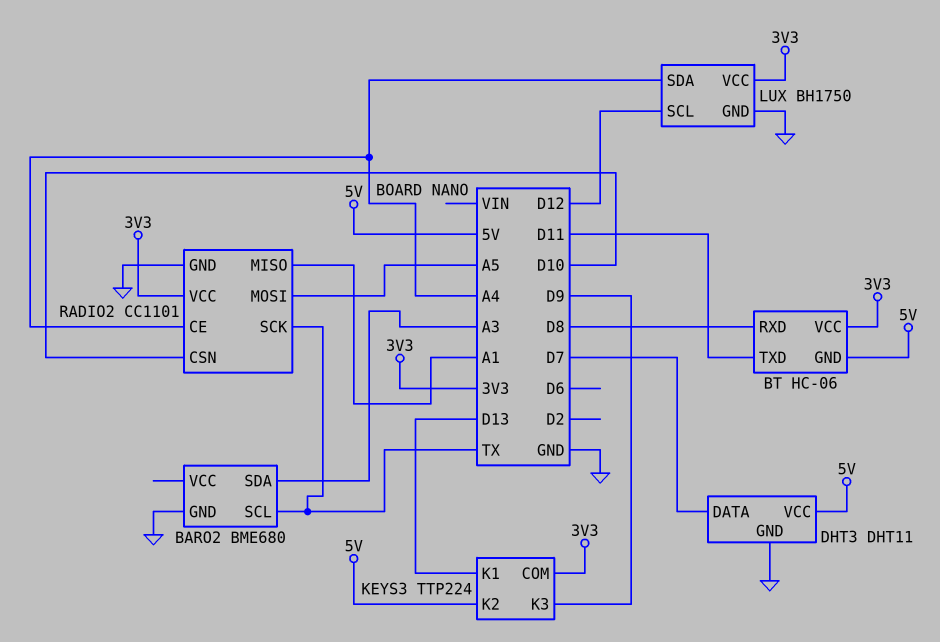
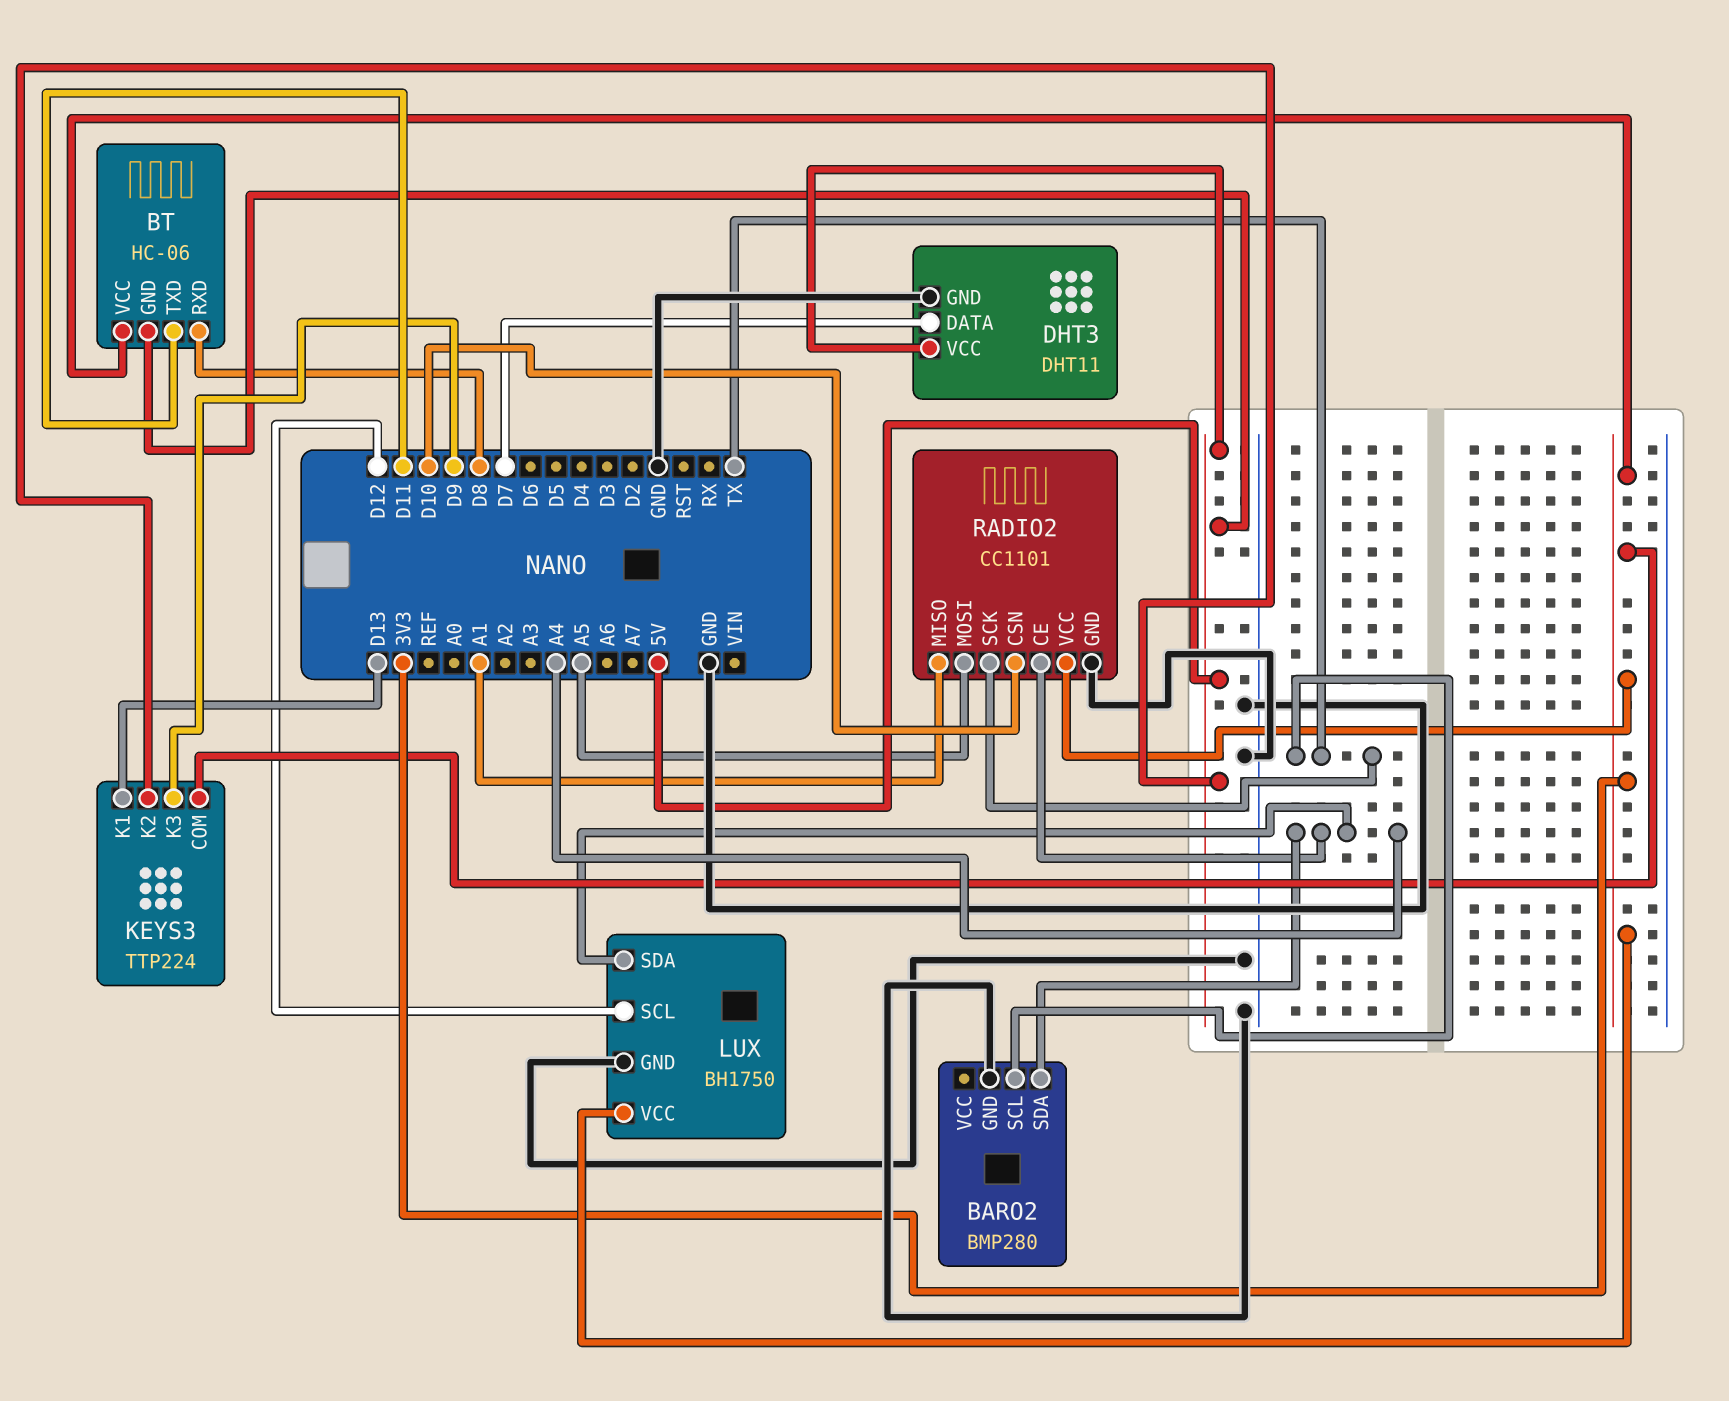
BARO2: BME680 -> BMP280
BARO2 pin SDA: A3 -> A4

